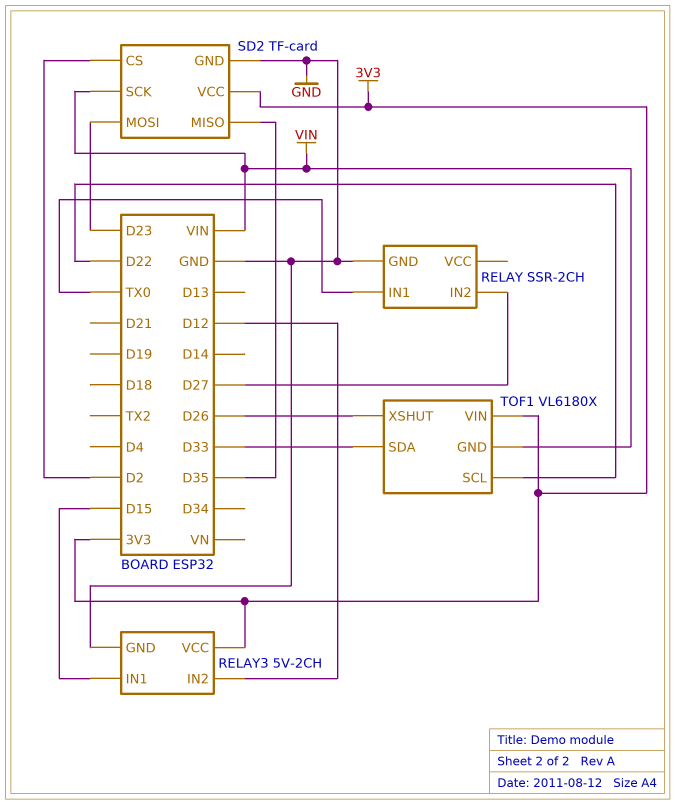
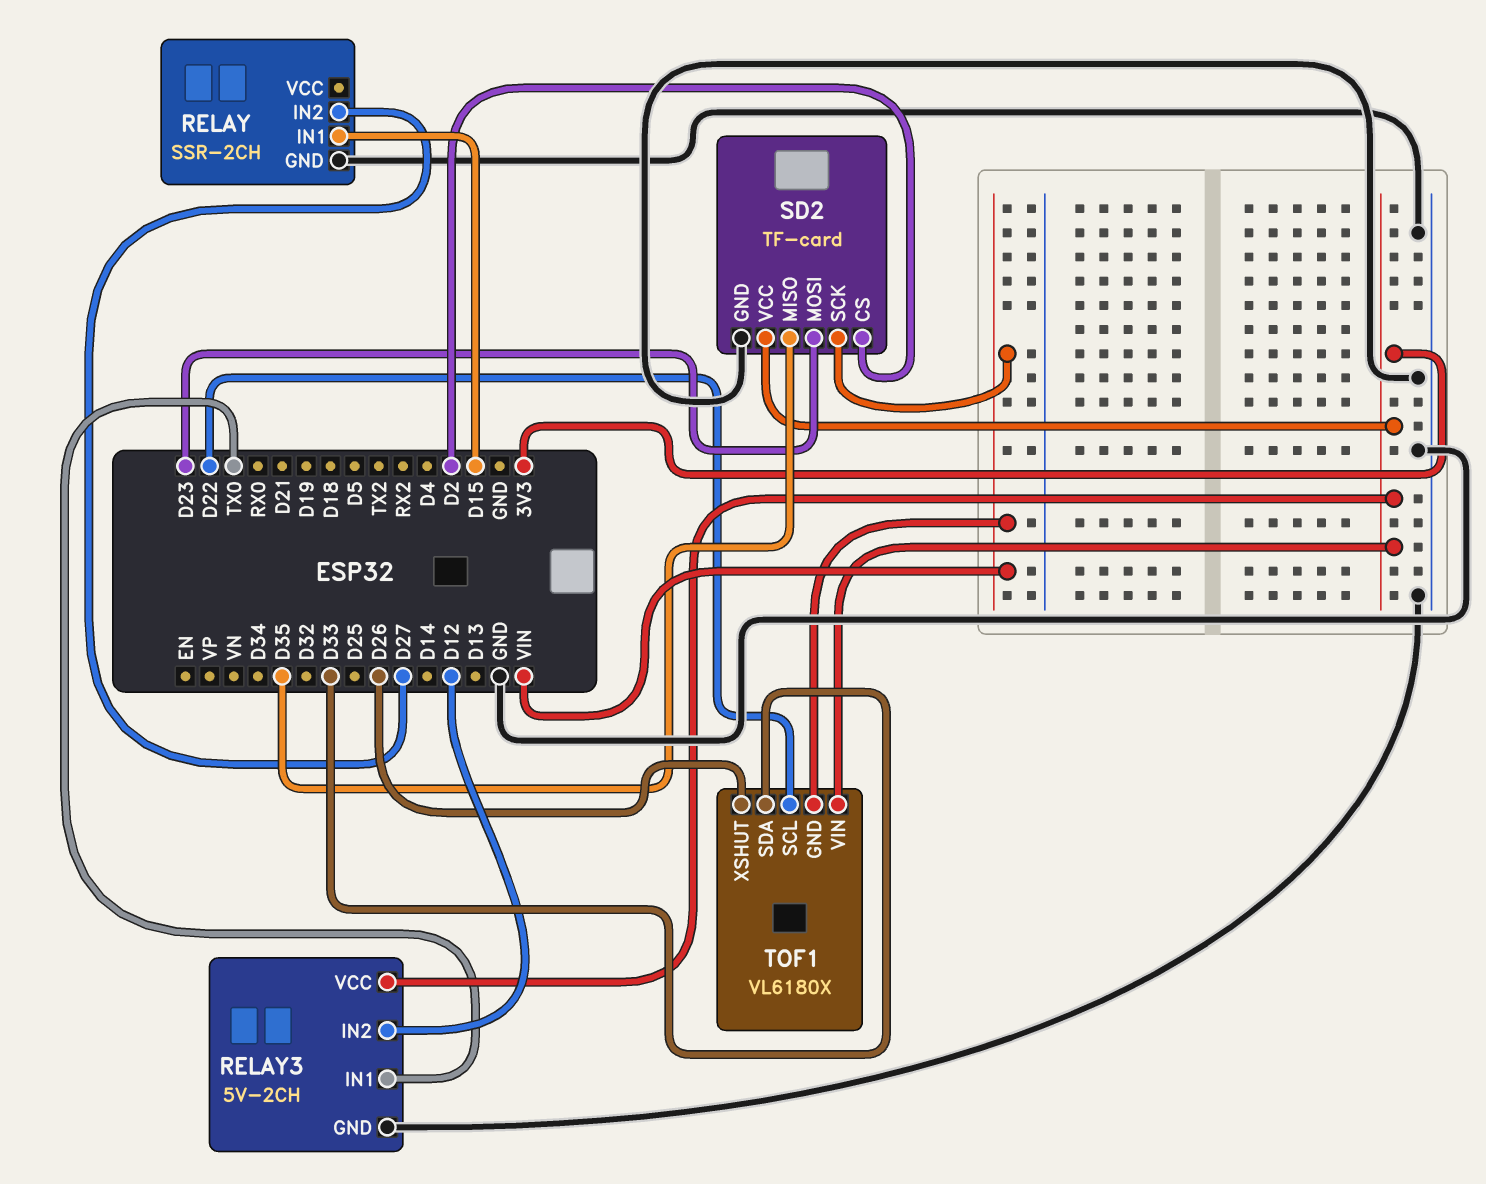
RELAY pin IN1: TX0 -> D15
RELAY3 pin IN1: D15 -> TX0

